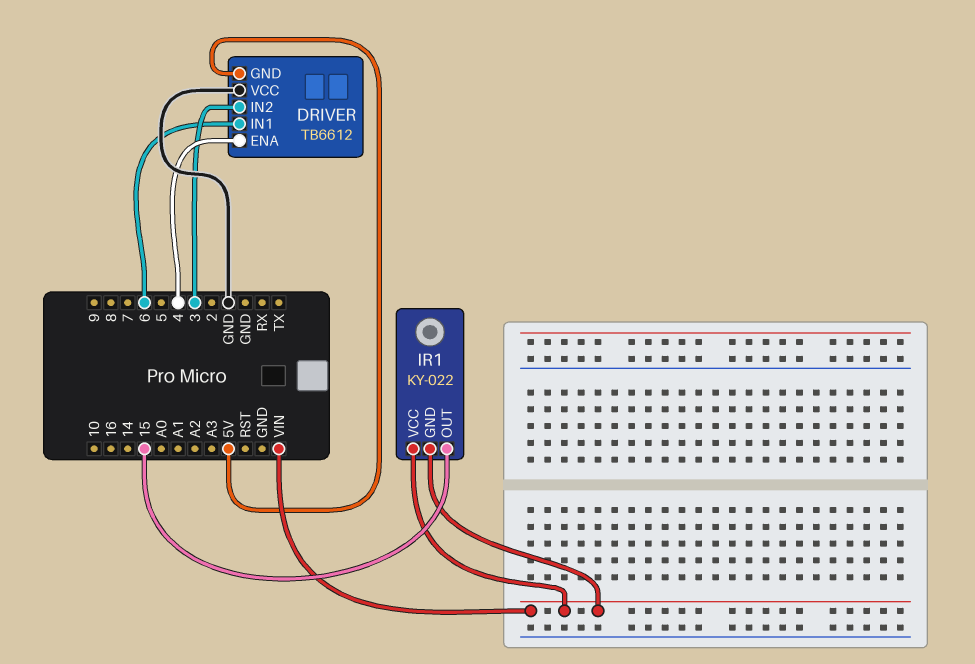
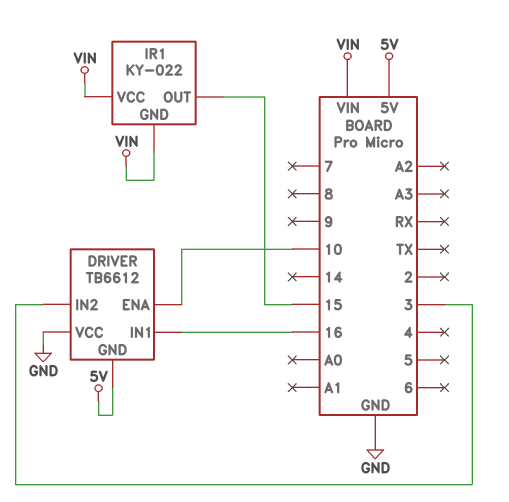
DRIVER pin ENA: 4 -> 10
DRIVER pin IN1: 6 -> 16

